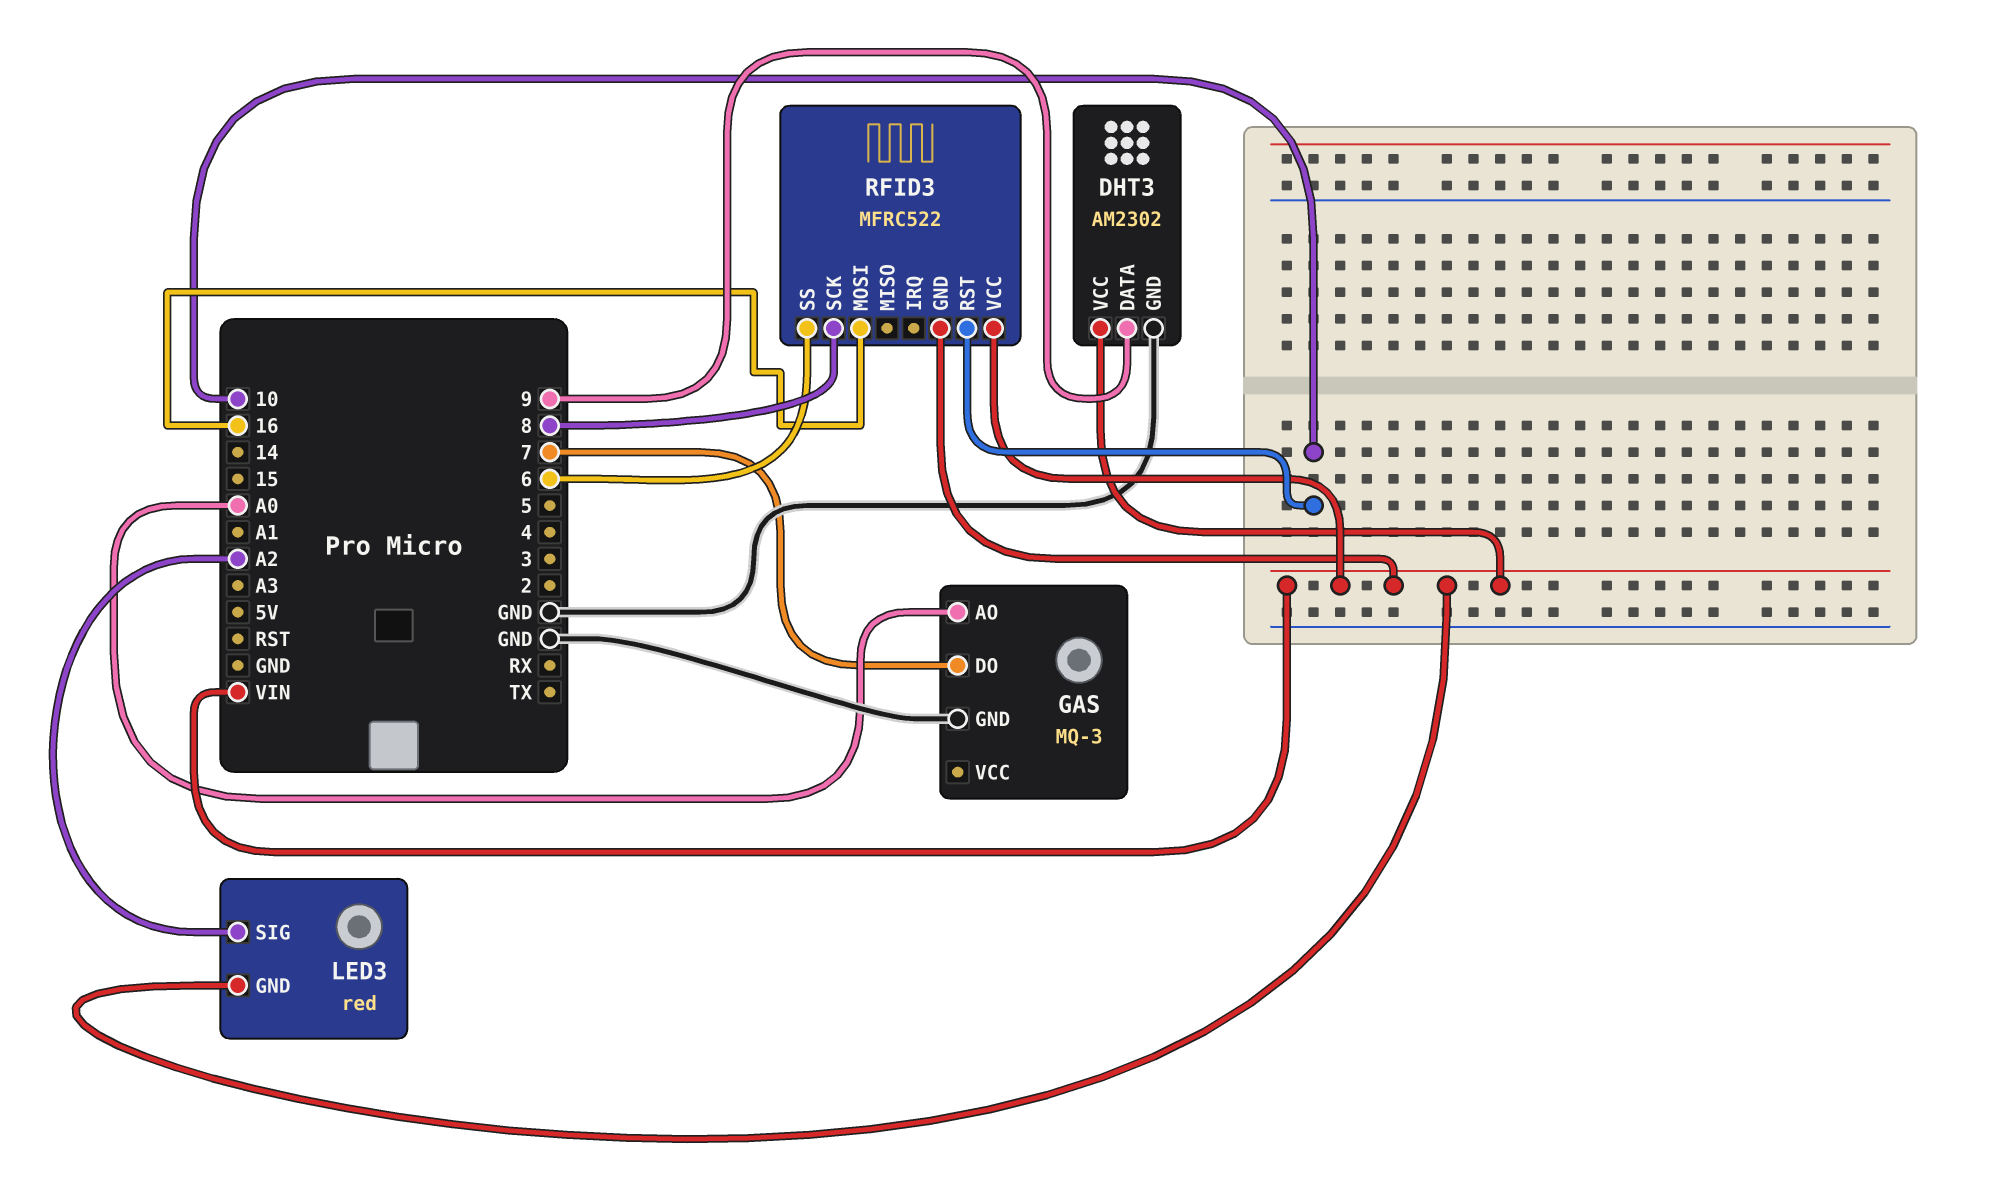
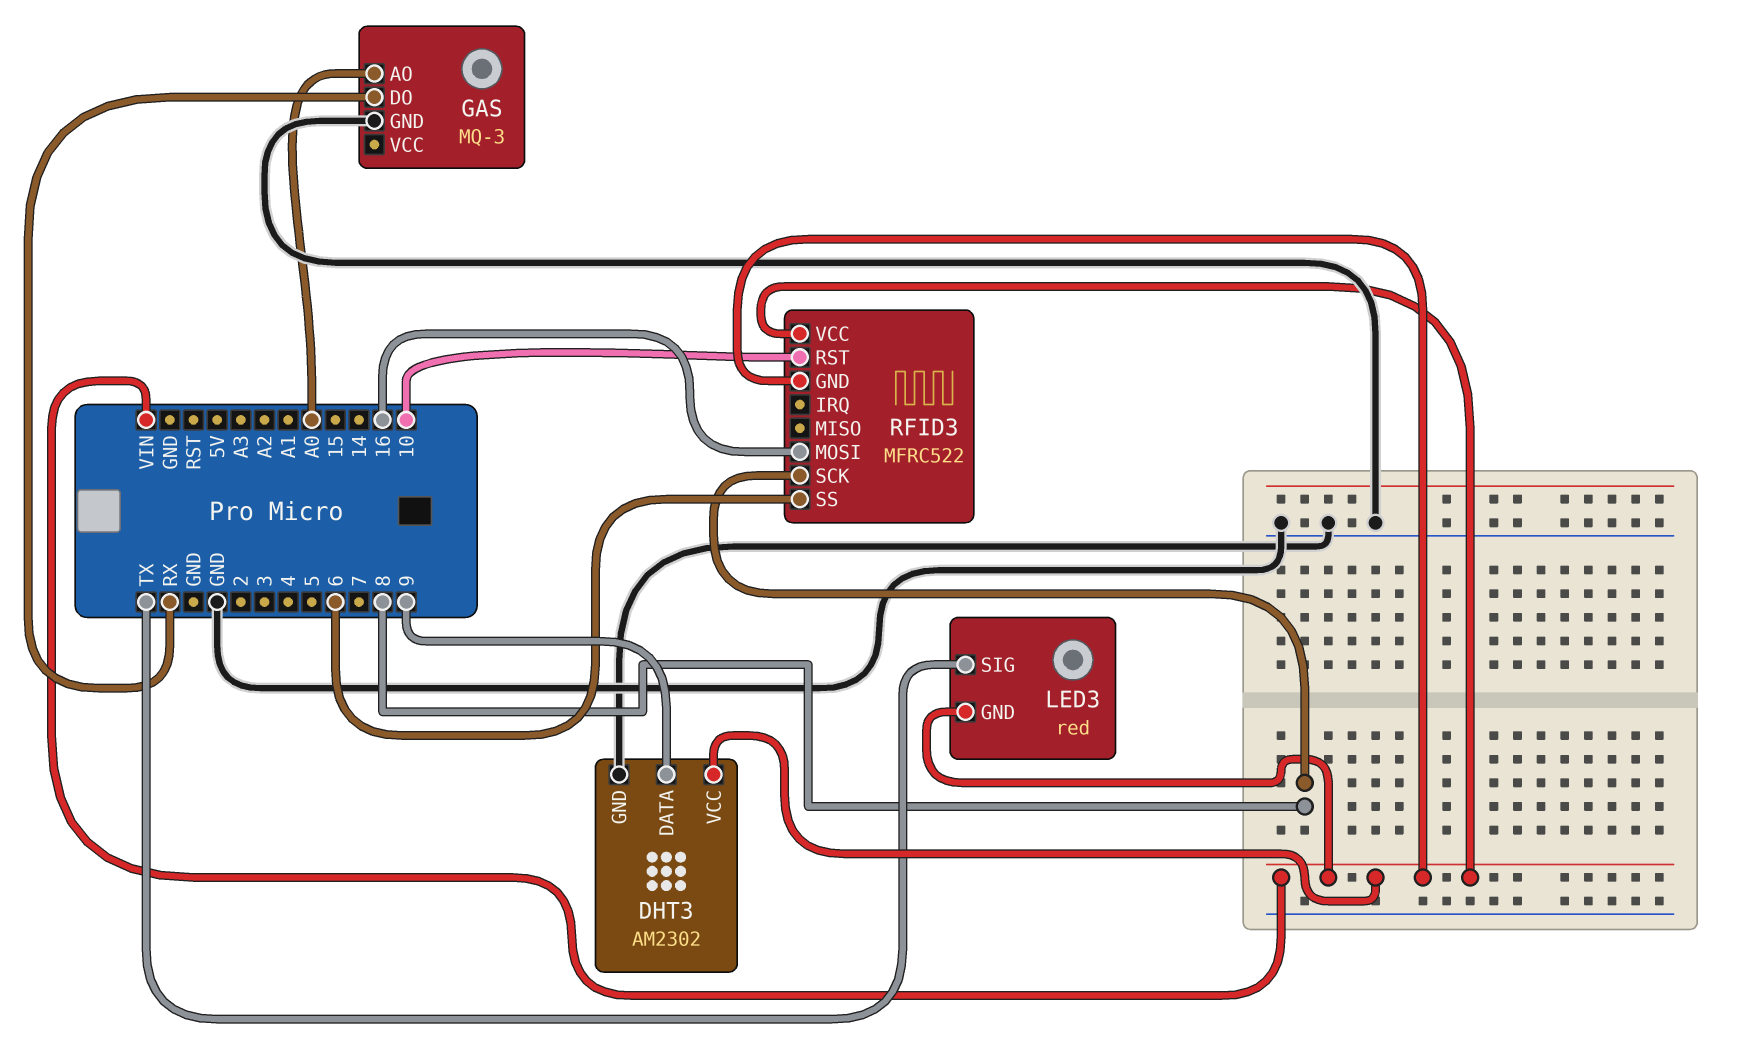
GAS pin DO: 7 -> RX
LED3 pin SIG: A2 -> TX

